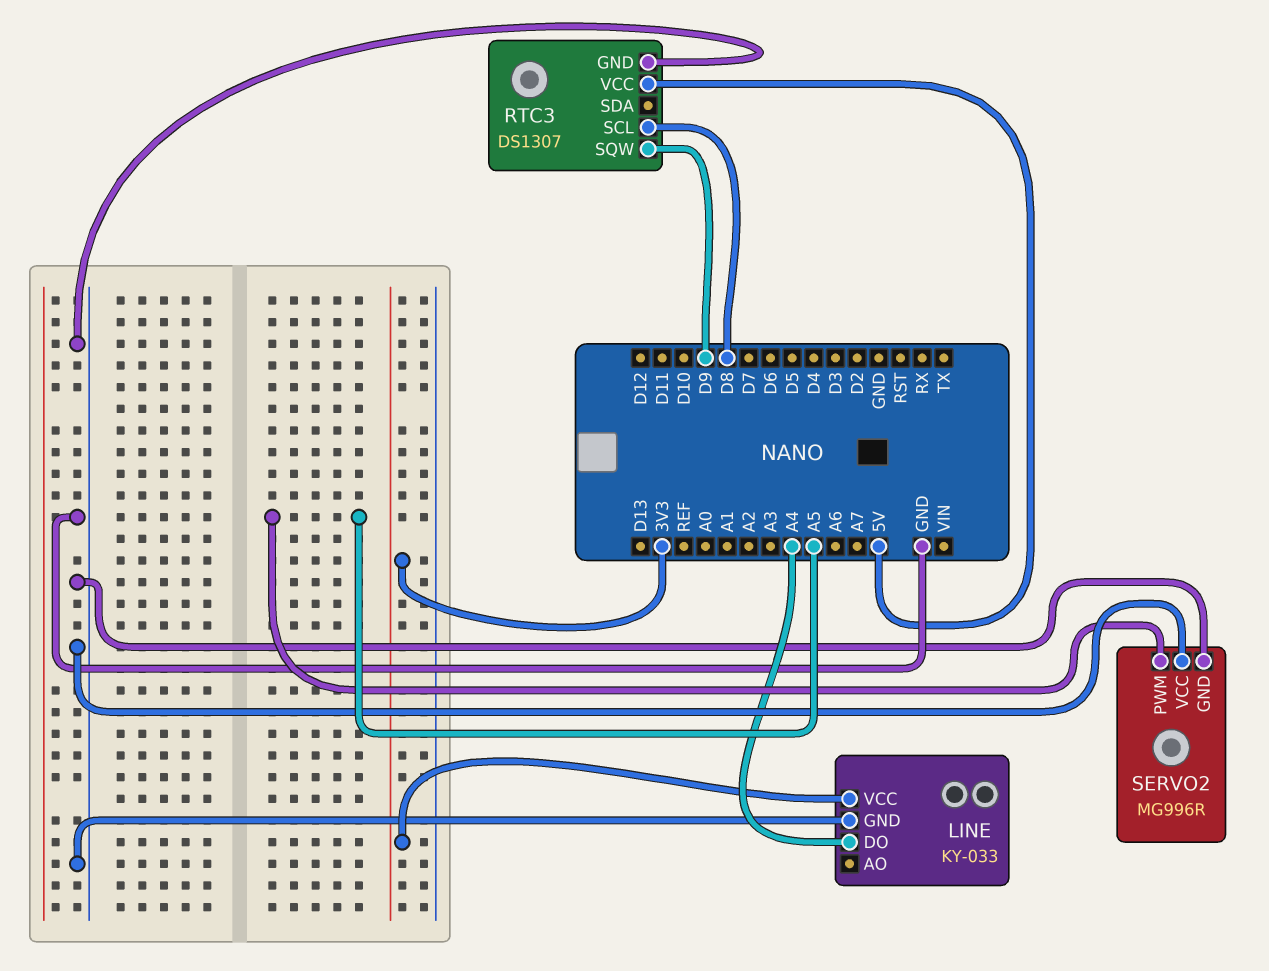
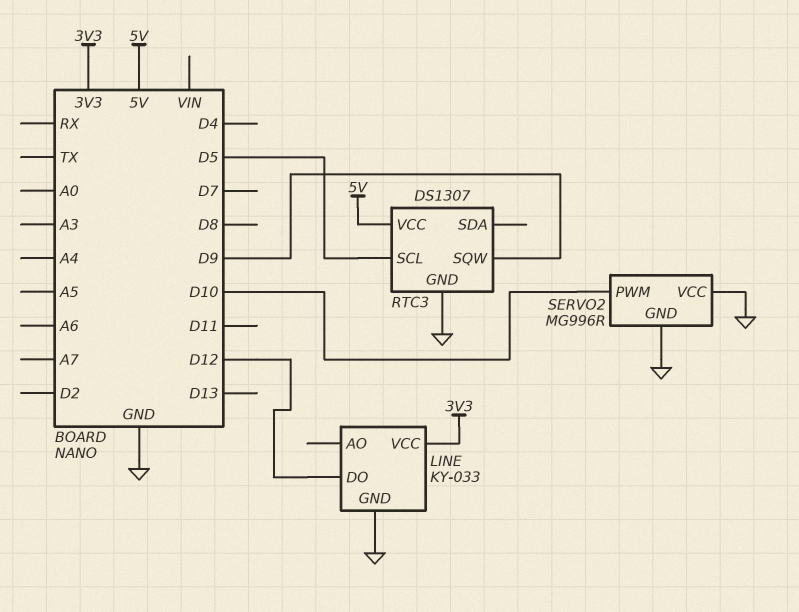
LINE pin DO: A4 -> D12
RTC3 pin SCL: D8 -> D5
SERVO2 pin PWM: A5 -> D10

